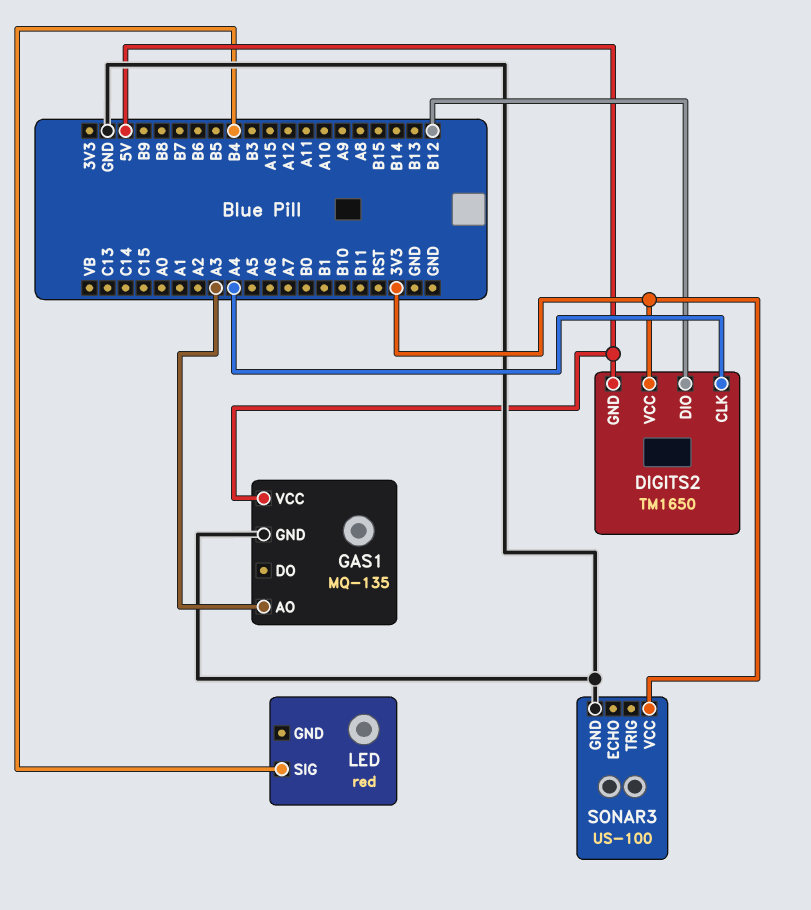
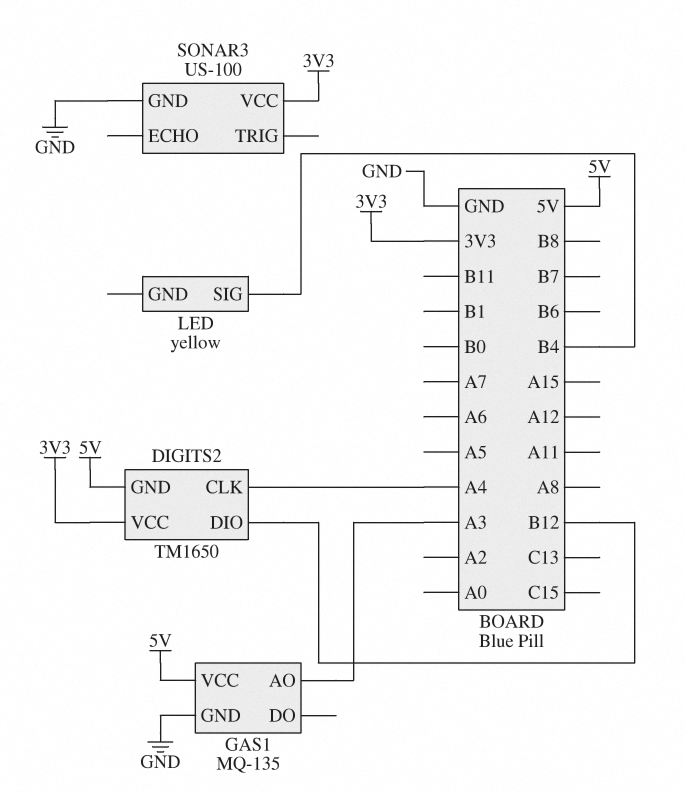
LED: red -> yellow

